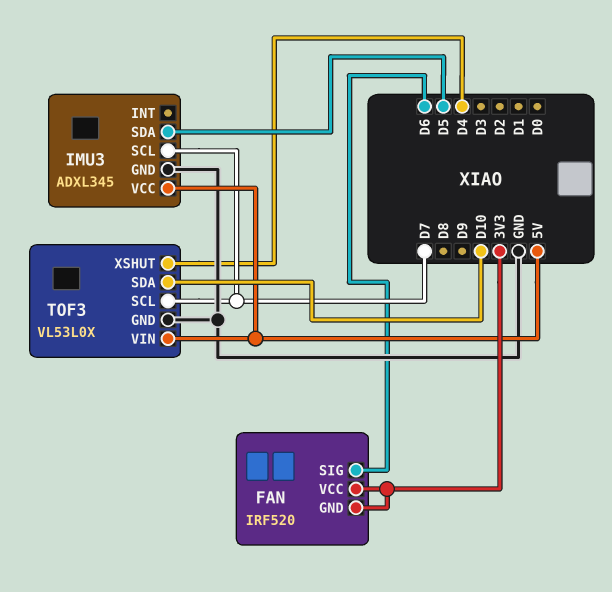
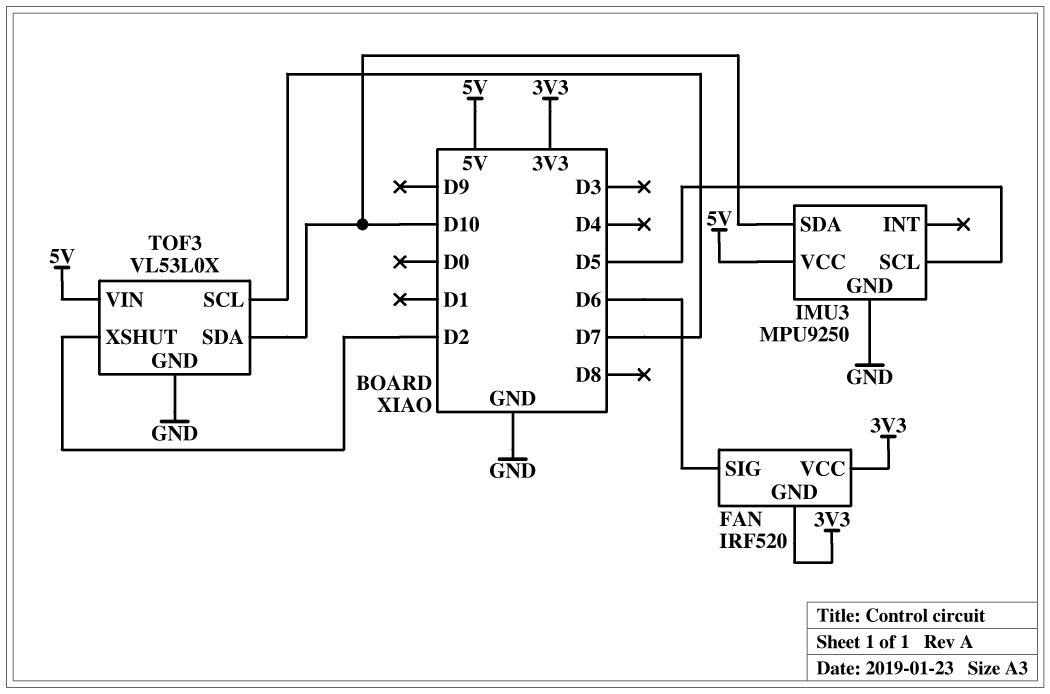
IMU3: ADXL345 -> MPU9250
IMU3 pin SCL: D7 -> D5
IMU3 pin SDA: D5 -> D10
TOF3 pin XSHUT: D4 -> D2

